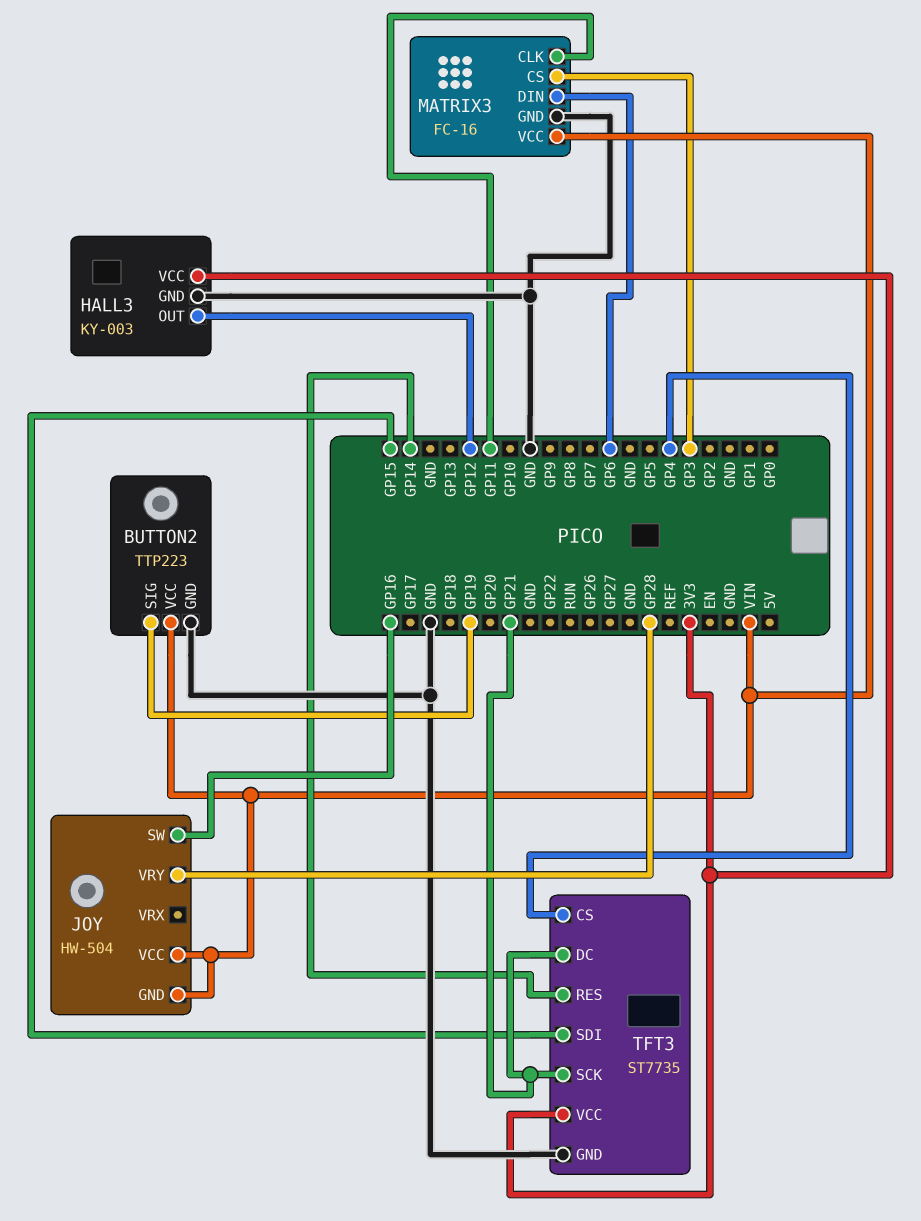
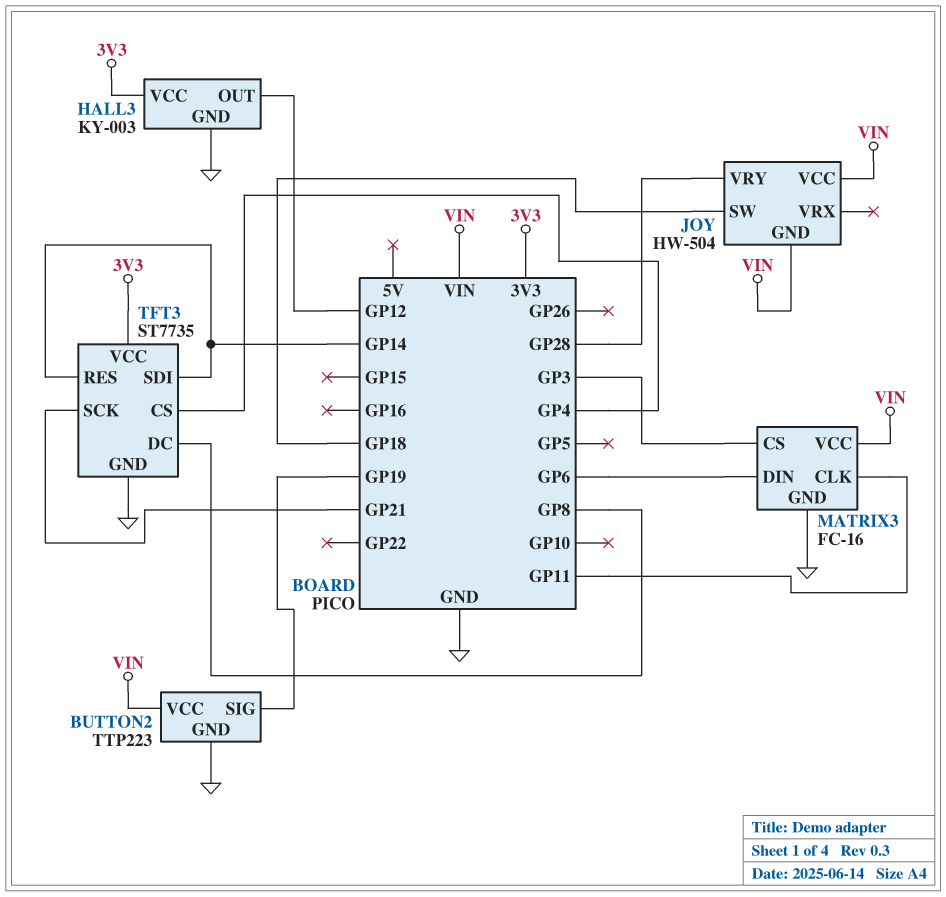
JOY pin SW: GP16 -> GP18
TFT3 pin DC: GP21 -> GP8
TFT3 pin SDI: GP15 -> GP14

